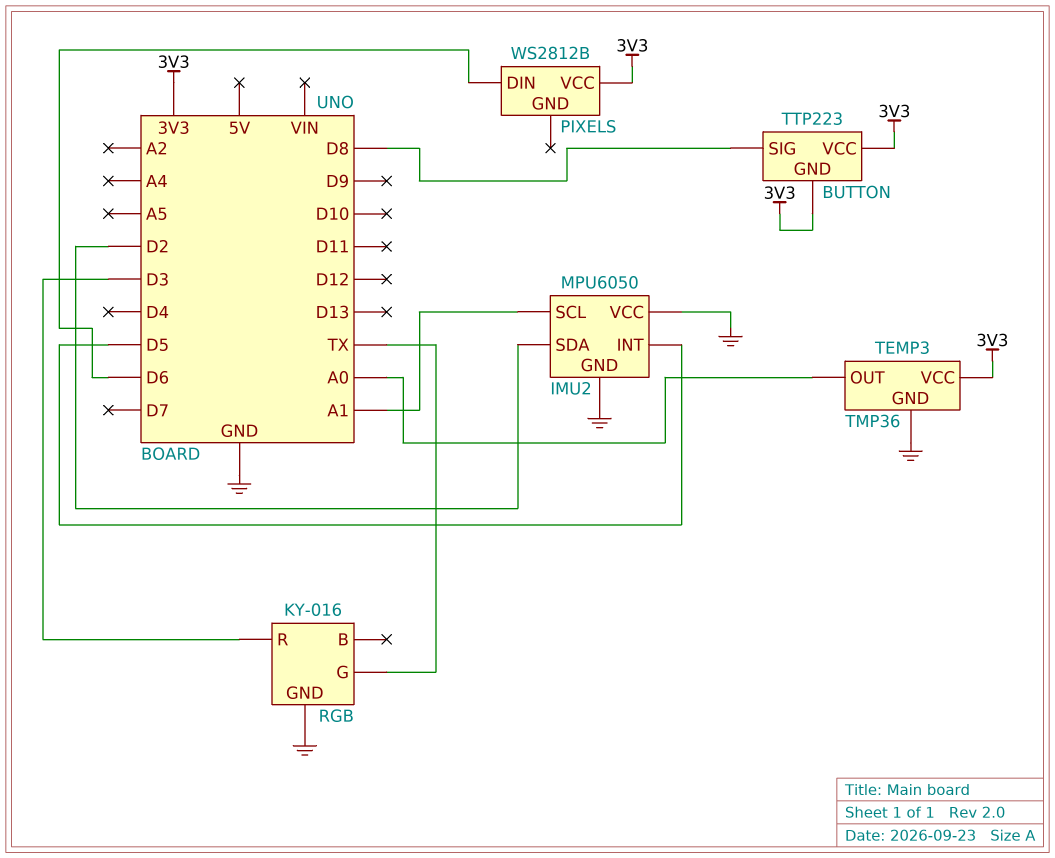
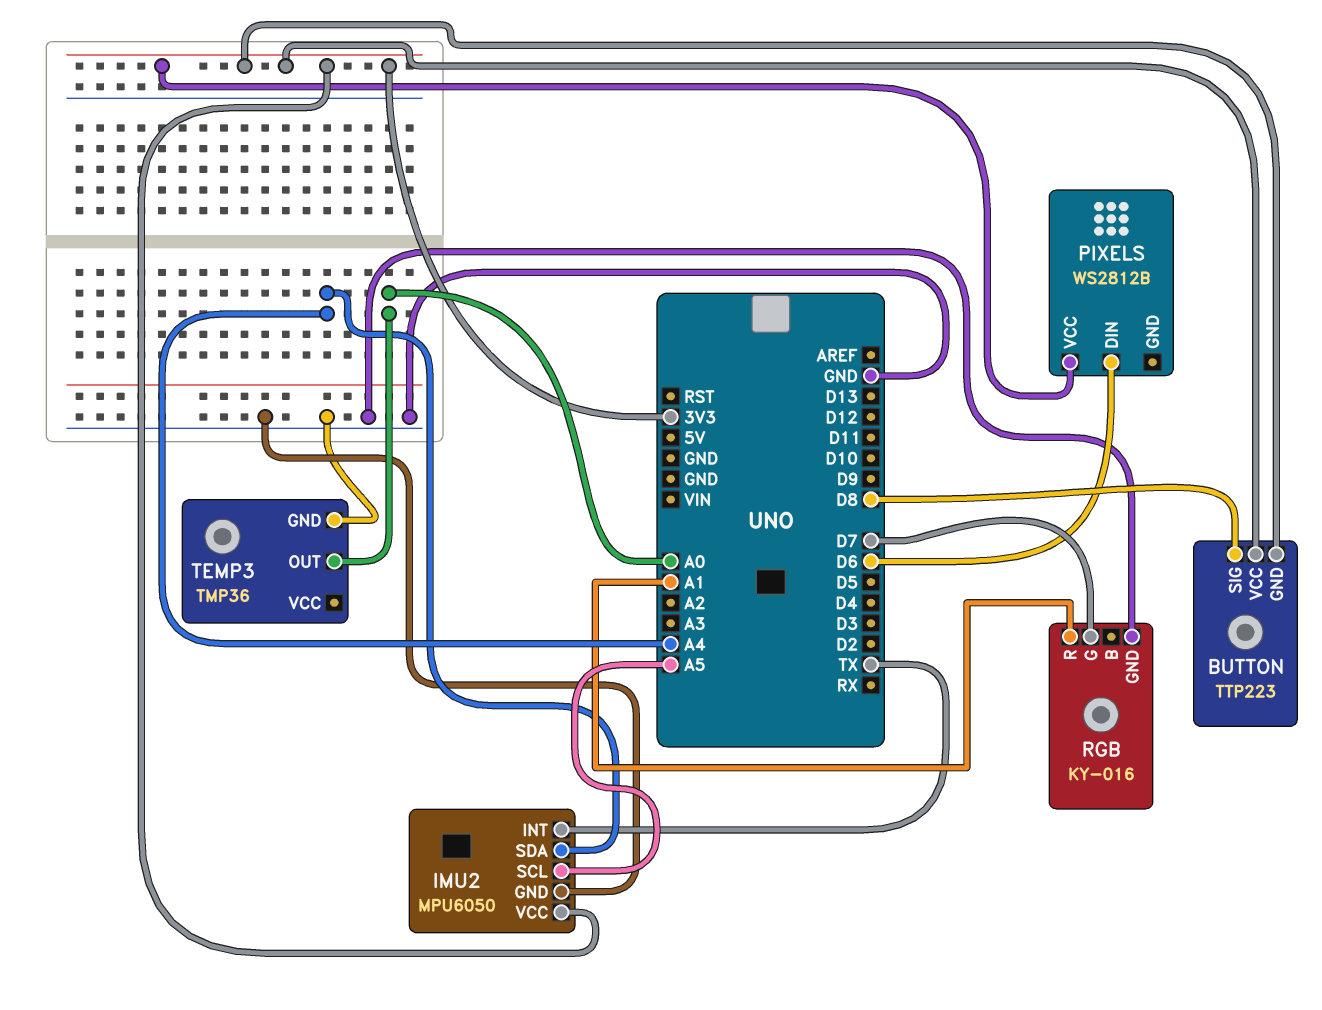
IMU2 pin INT: D5 -> TX
IMU2 pin SCL: A1 -> A5
IMU2 pin SDA: D2 -> A4
IMU2 pin VCC: GND -> 3V3
RGB pin G: TX -> D7
RGB pin R: D3 -> A1
TEMP3 pin VCC: 3V3 -> none

